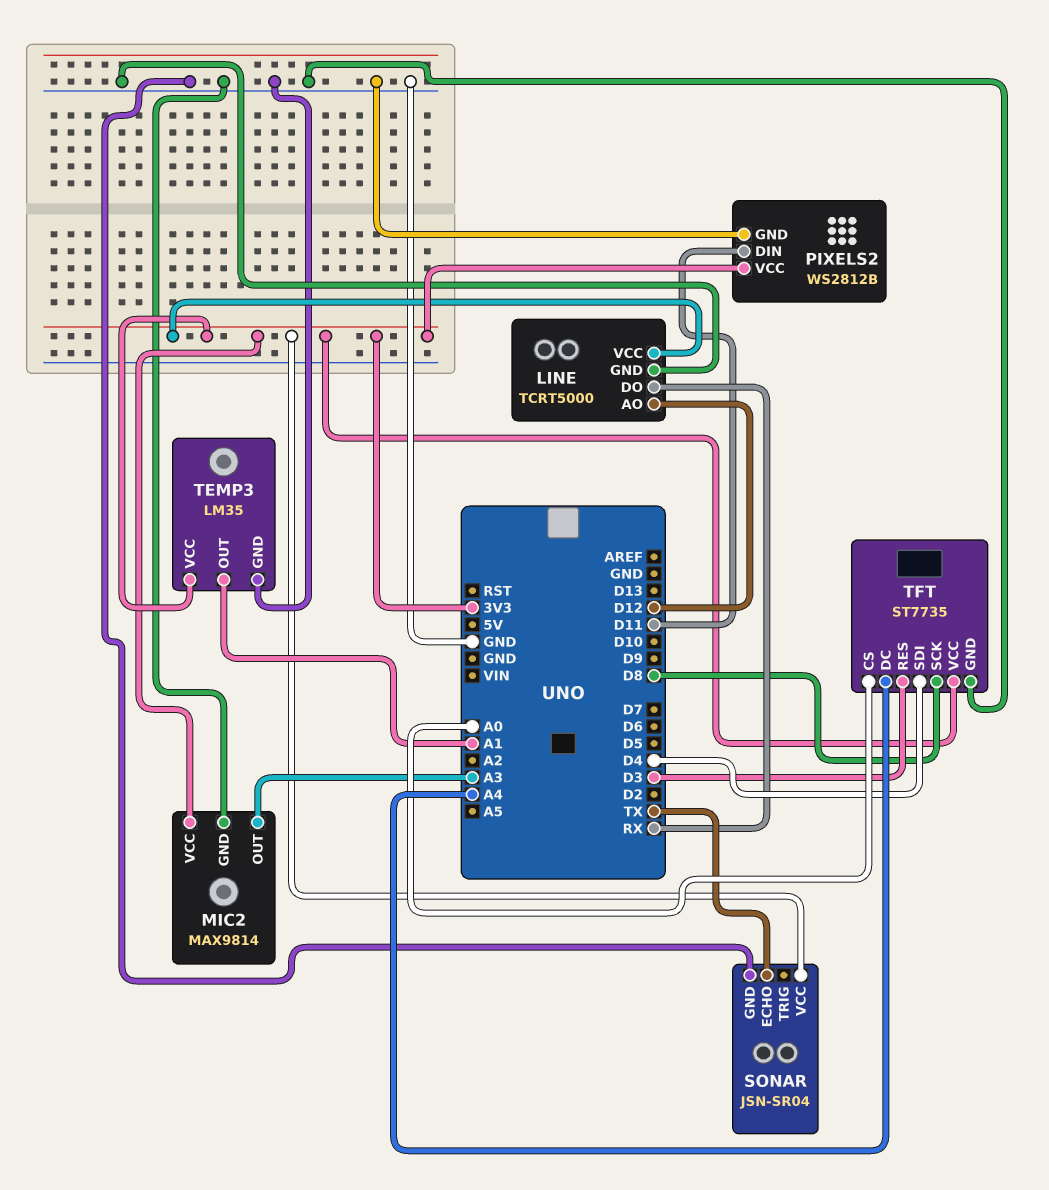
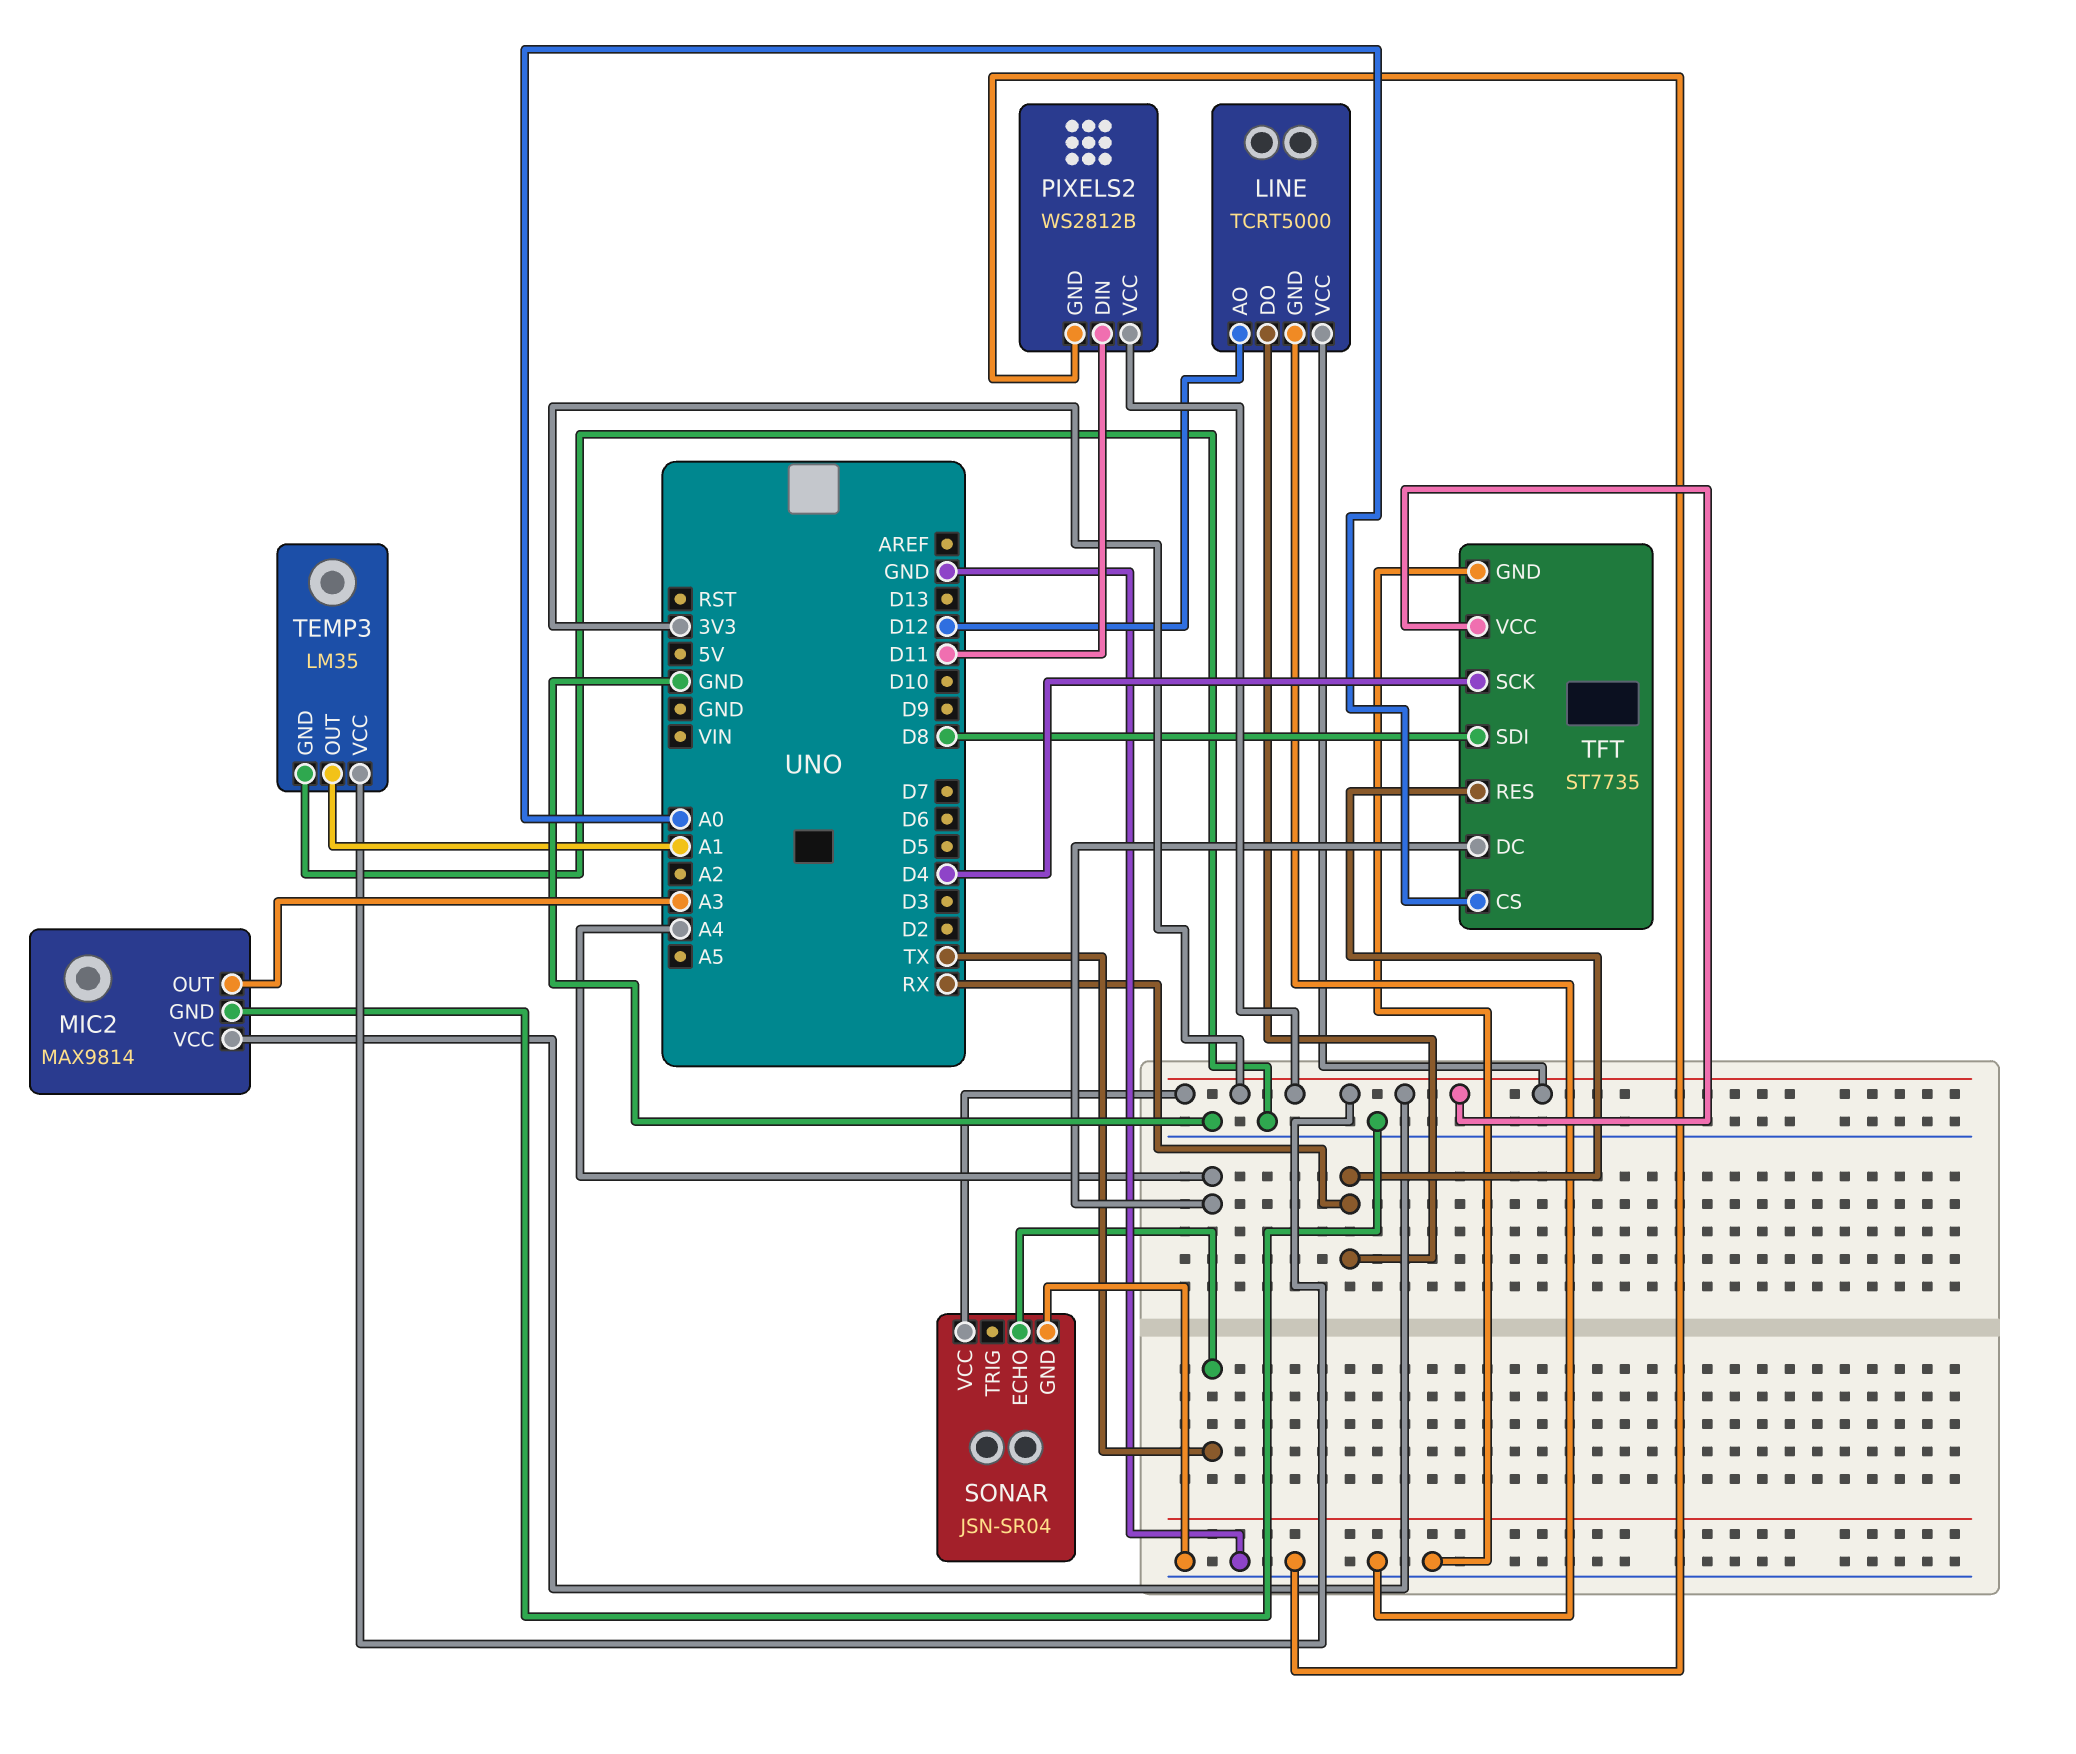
TFT pin RES: D3 -> RX
TFT pin SCK: D8 -> D4
TFT pin SDI: D4 -> D8

